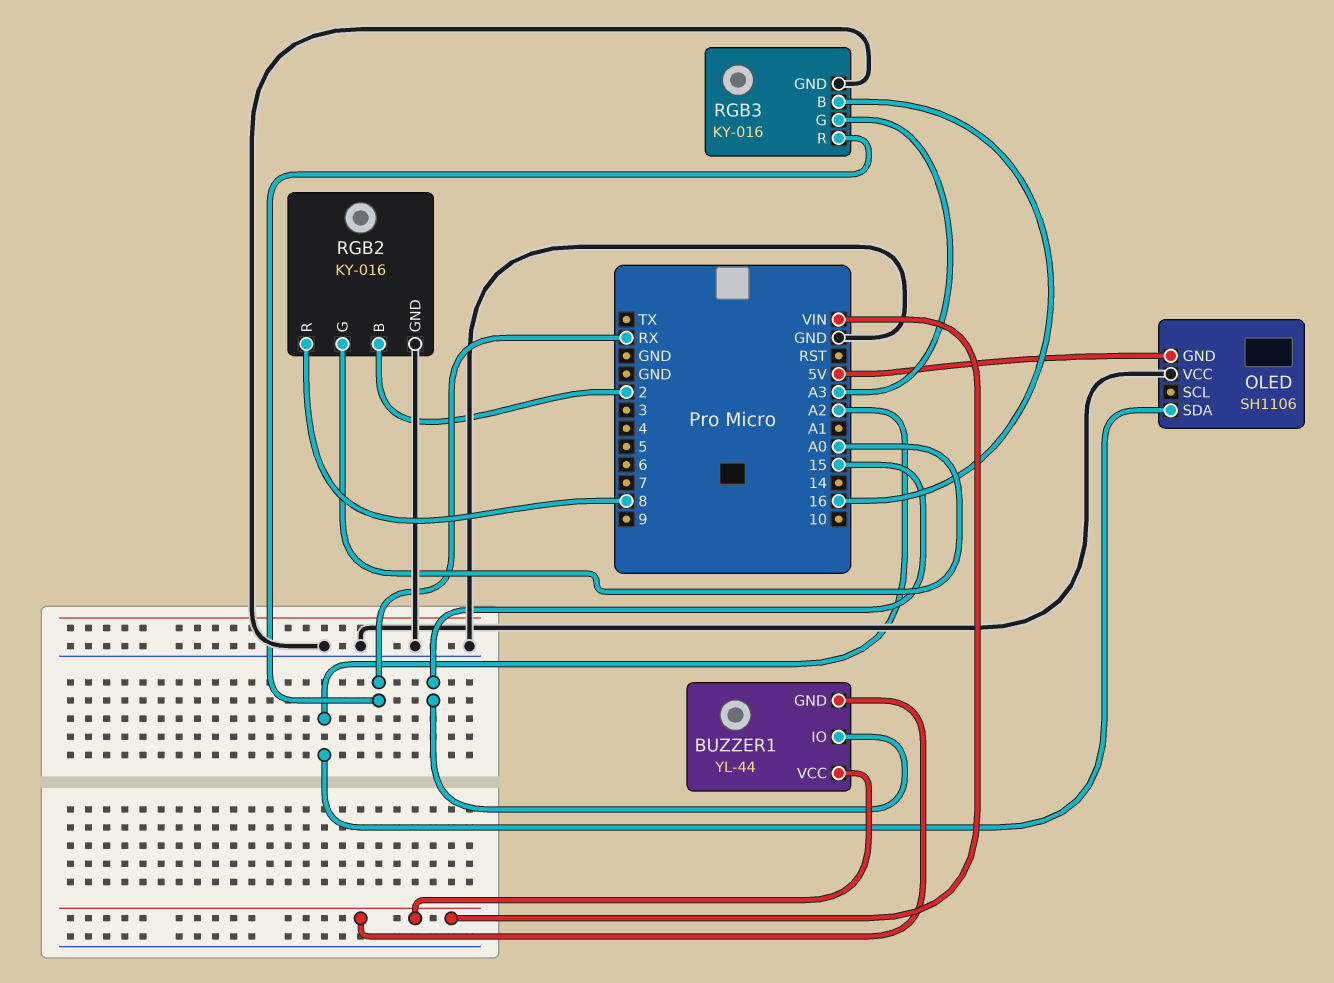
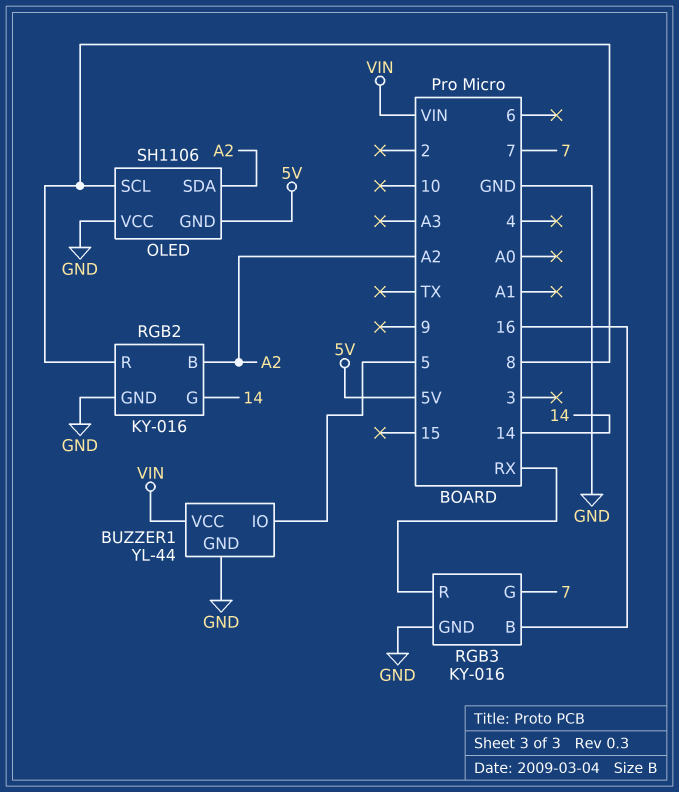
BUZZER1 pin GND: VIN -> GND
BUZZER1 pin IO: 15 -> 5
OLED pin SCL: none -> 8
RGB2 pin B: 2 -> A2
RGB2 pin G: A0 -> 14
RGB3 pin G: A3 -> 7

